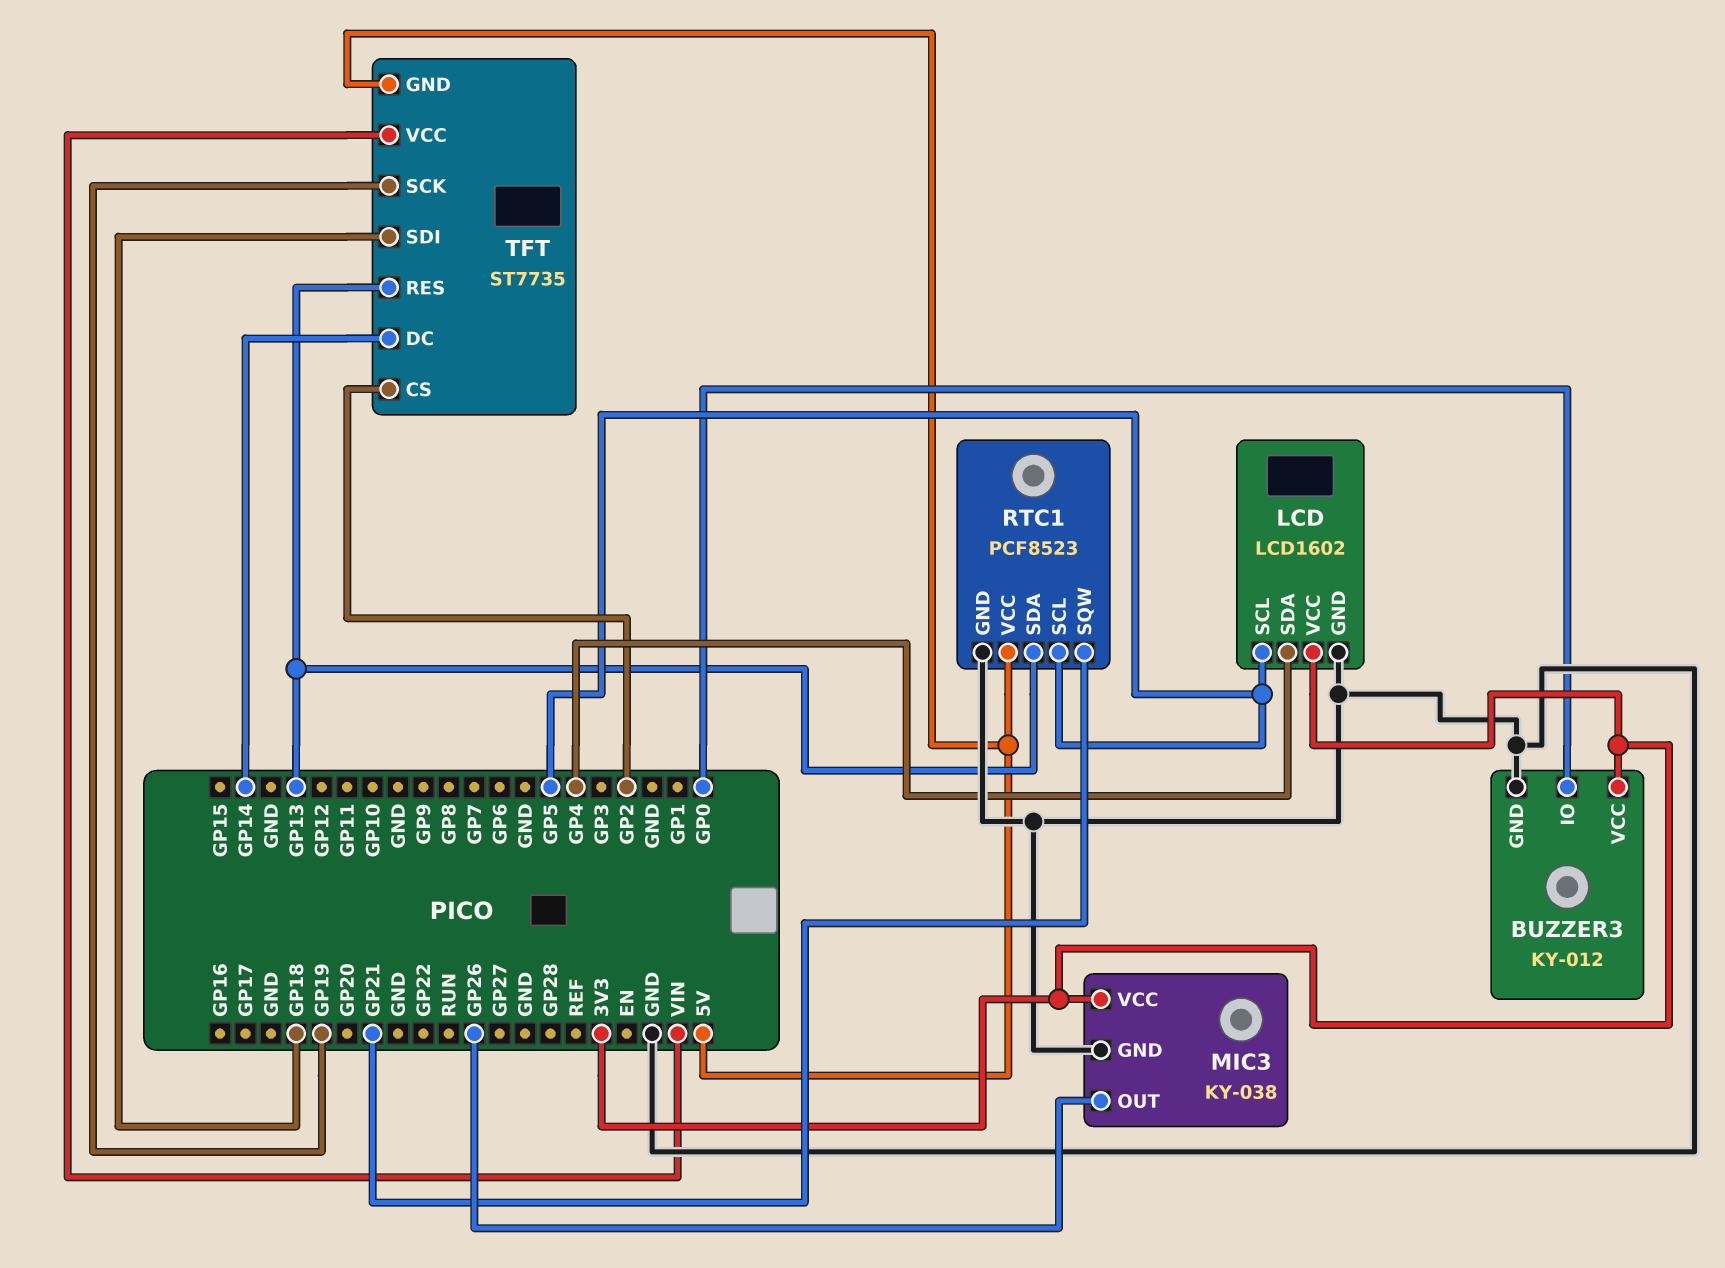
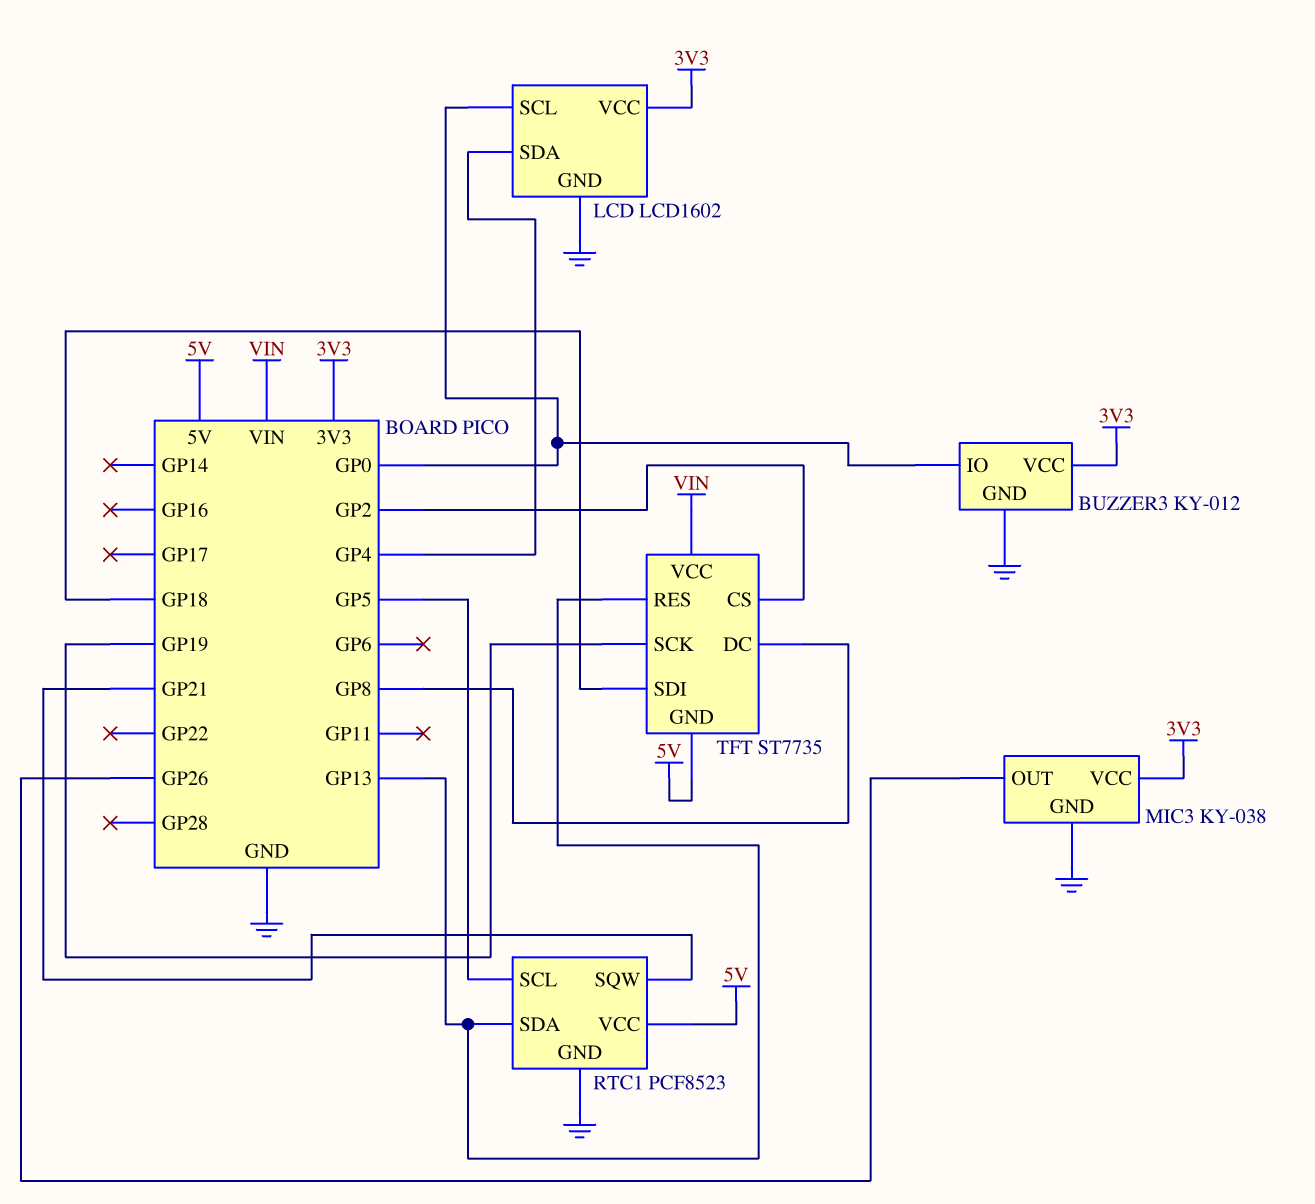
LCD pin SCL: GP5 -> GP0
TFT pin DC: GP14 -> GP8

